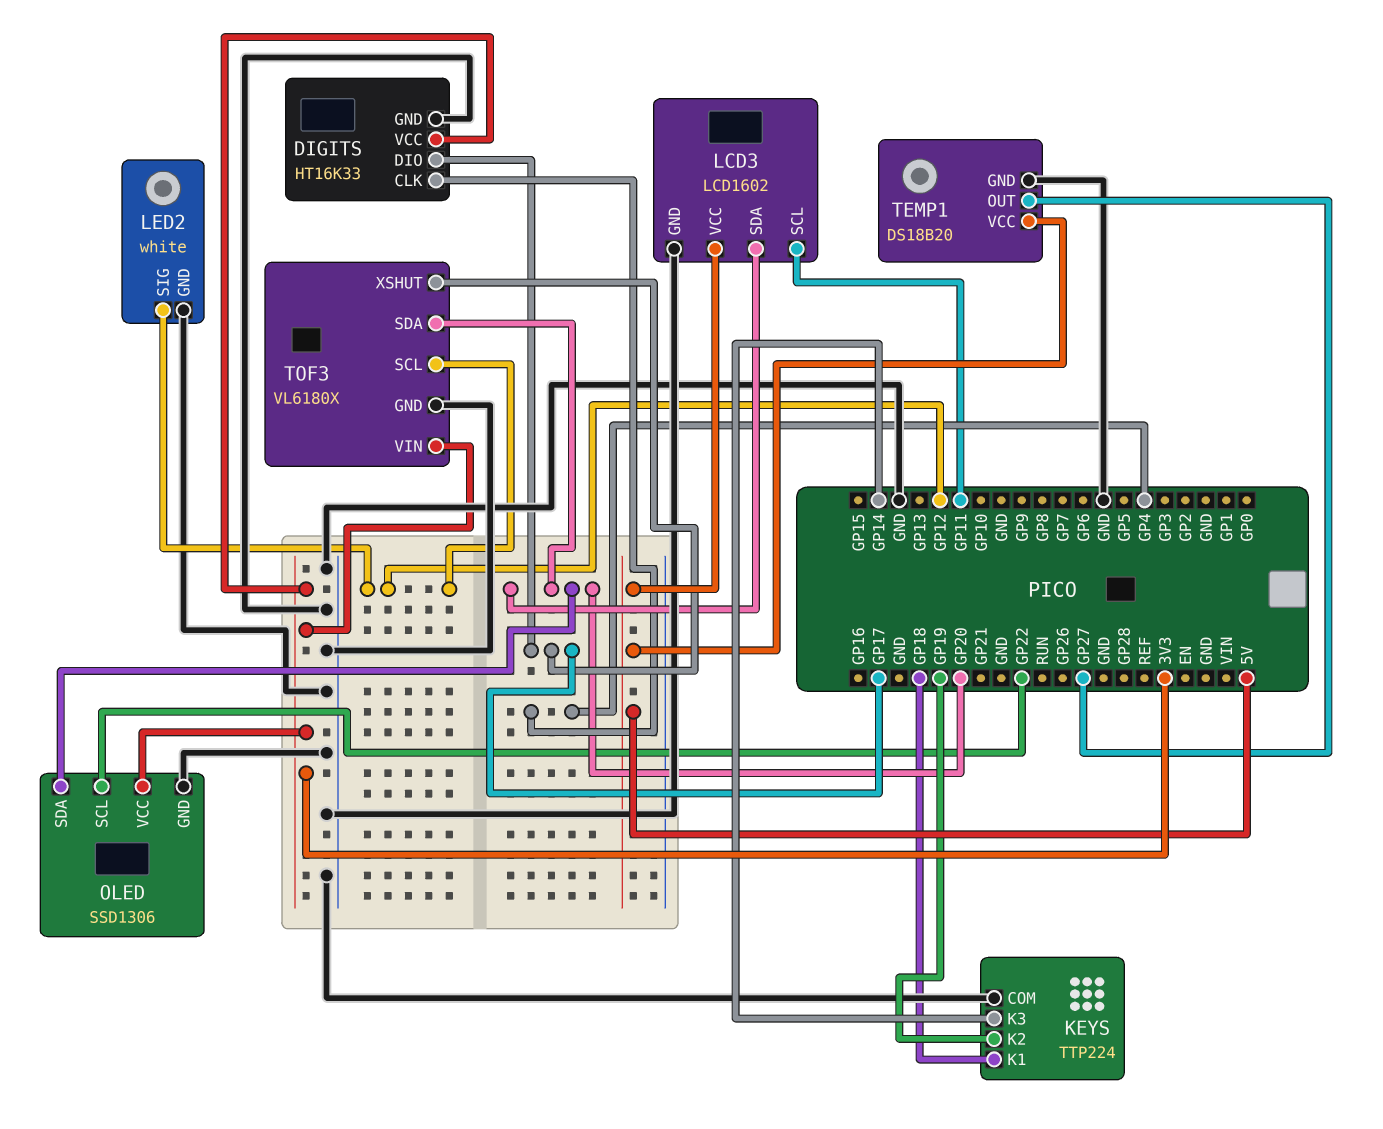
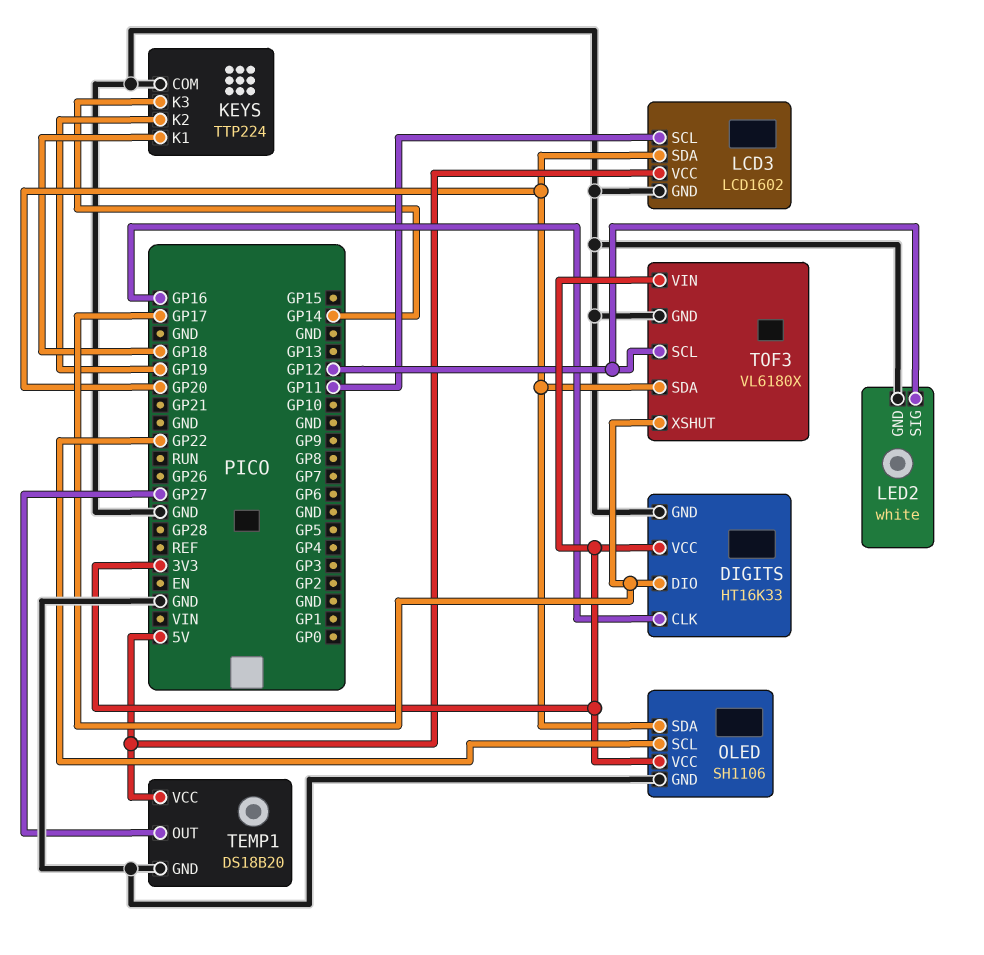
DIGITS pin CLK: GP4 -> GP16
OLED: SSD1306 -> SH1106

